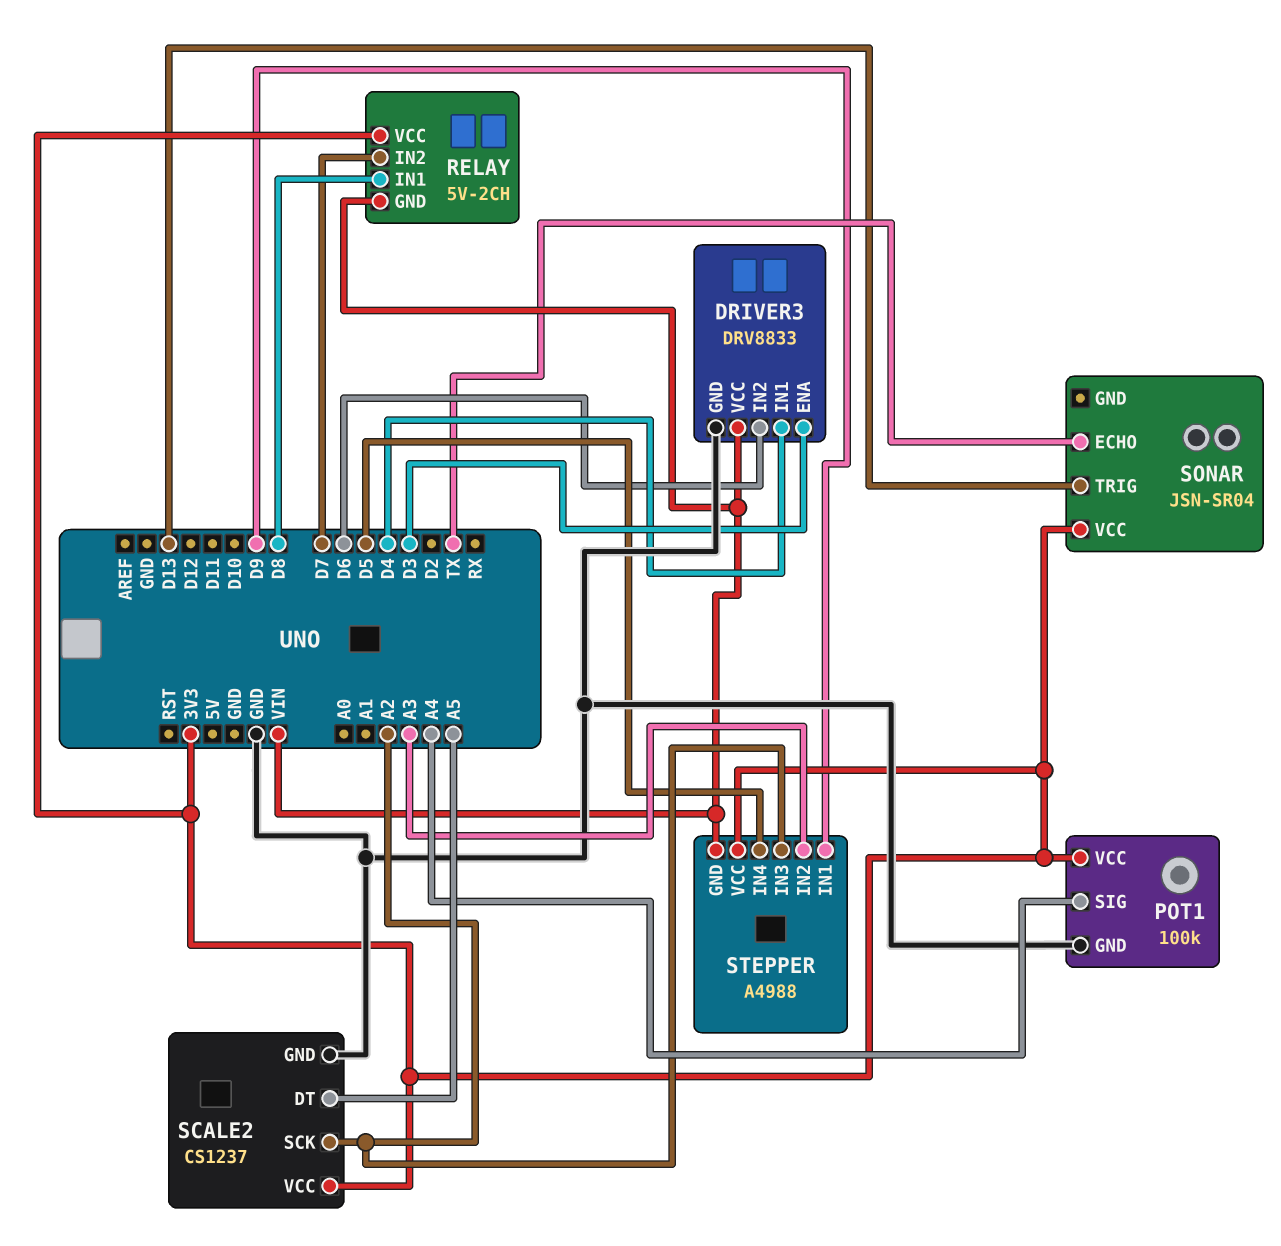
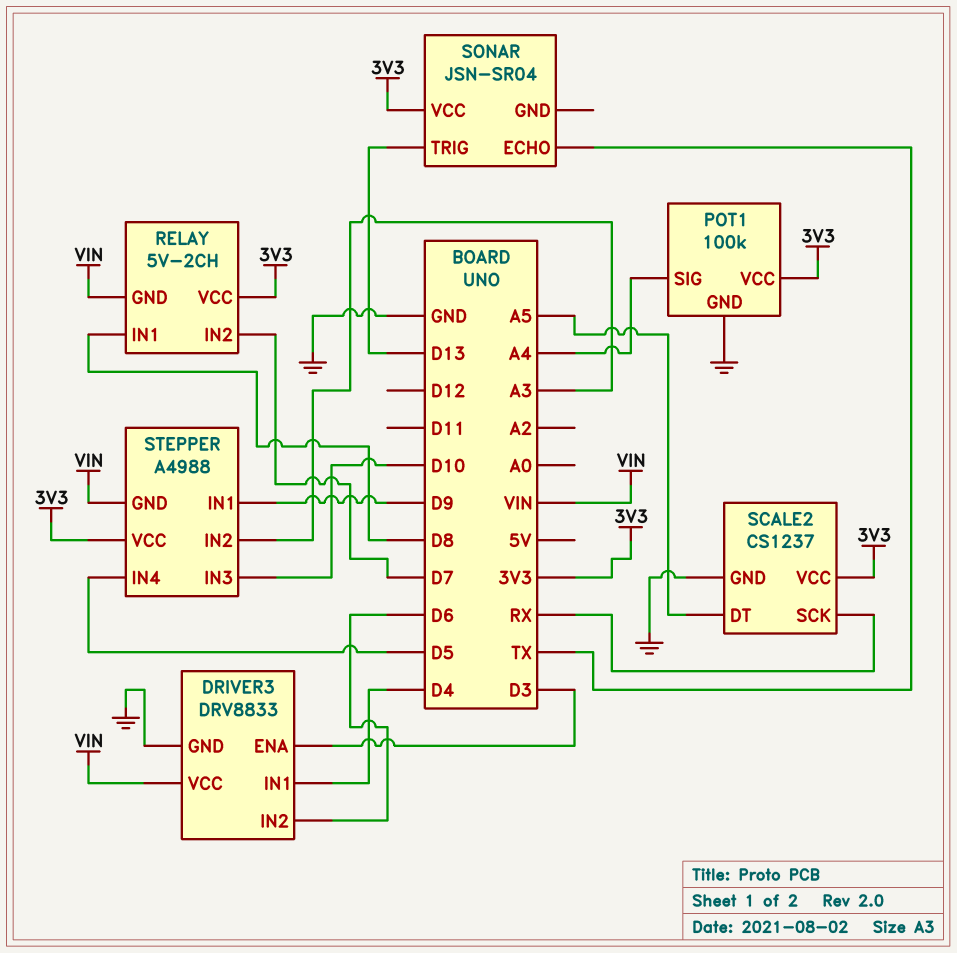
SCALE2 pin SCK: A2 -> RX
STEPPER pin IN3: A2 -> D10

